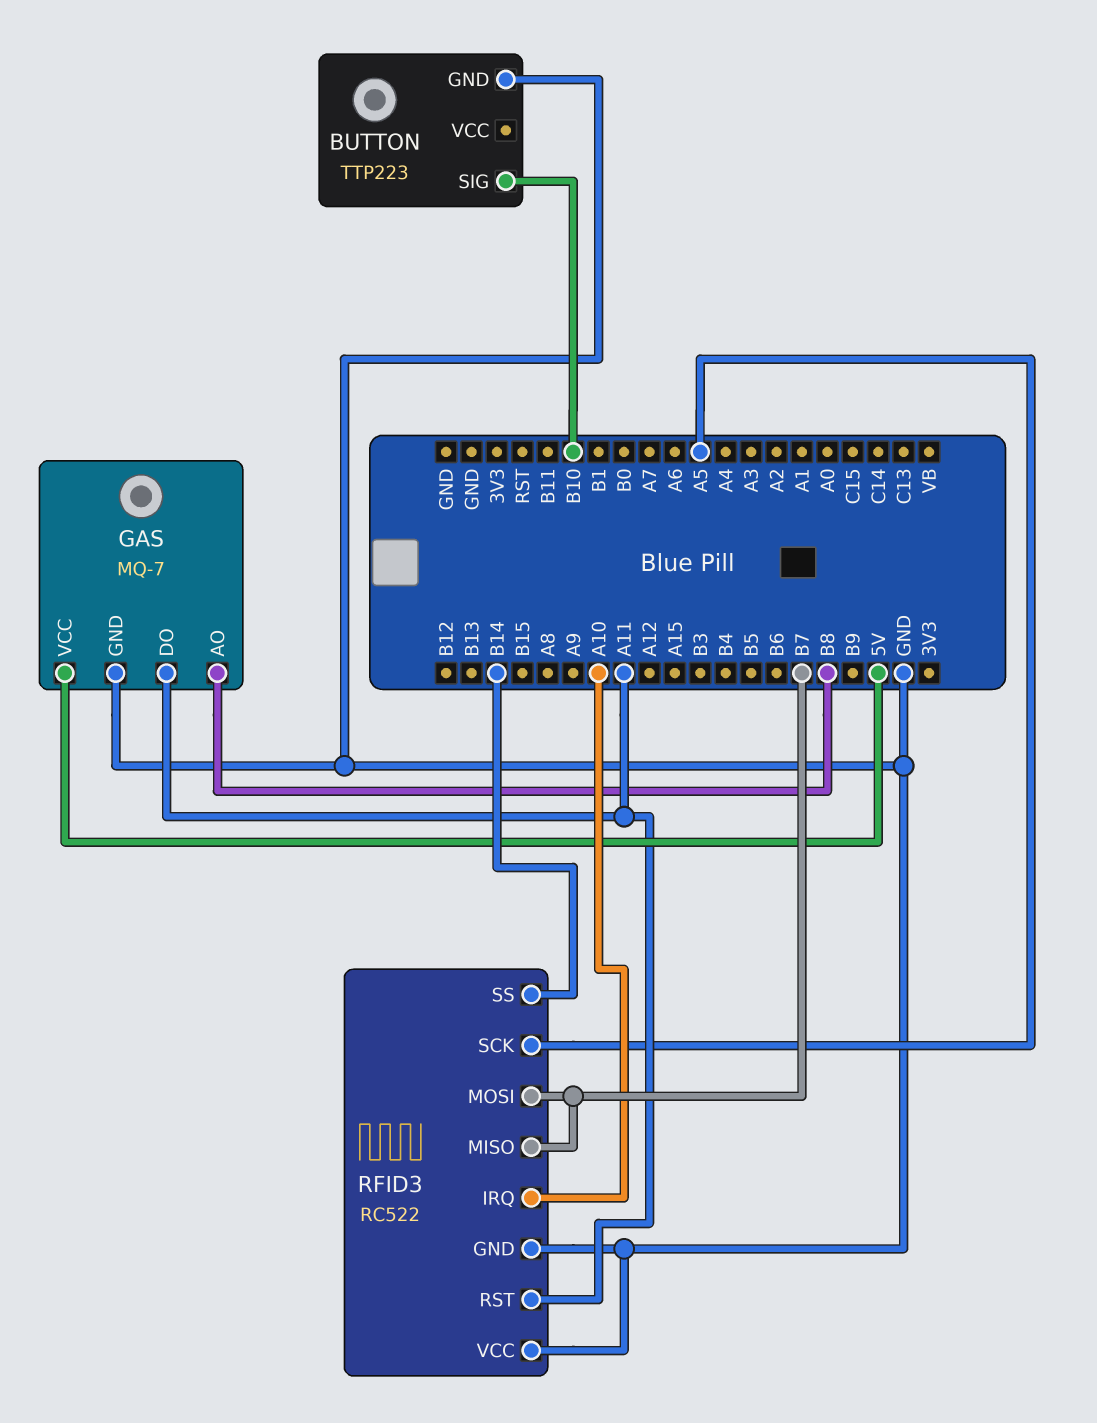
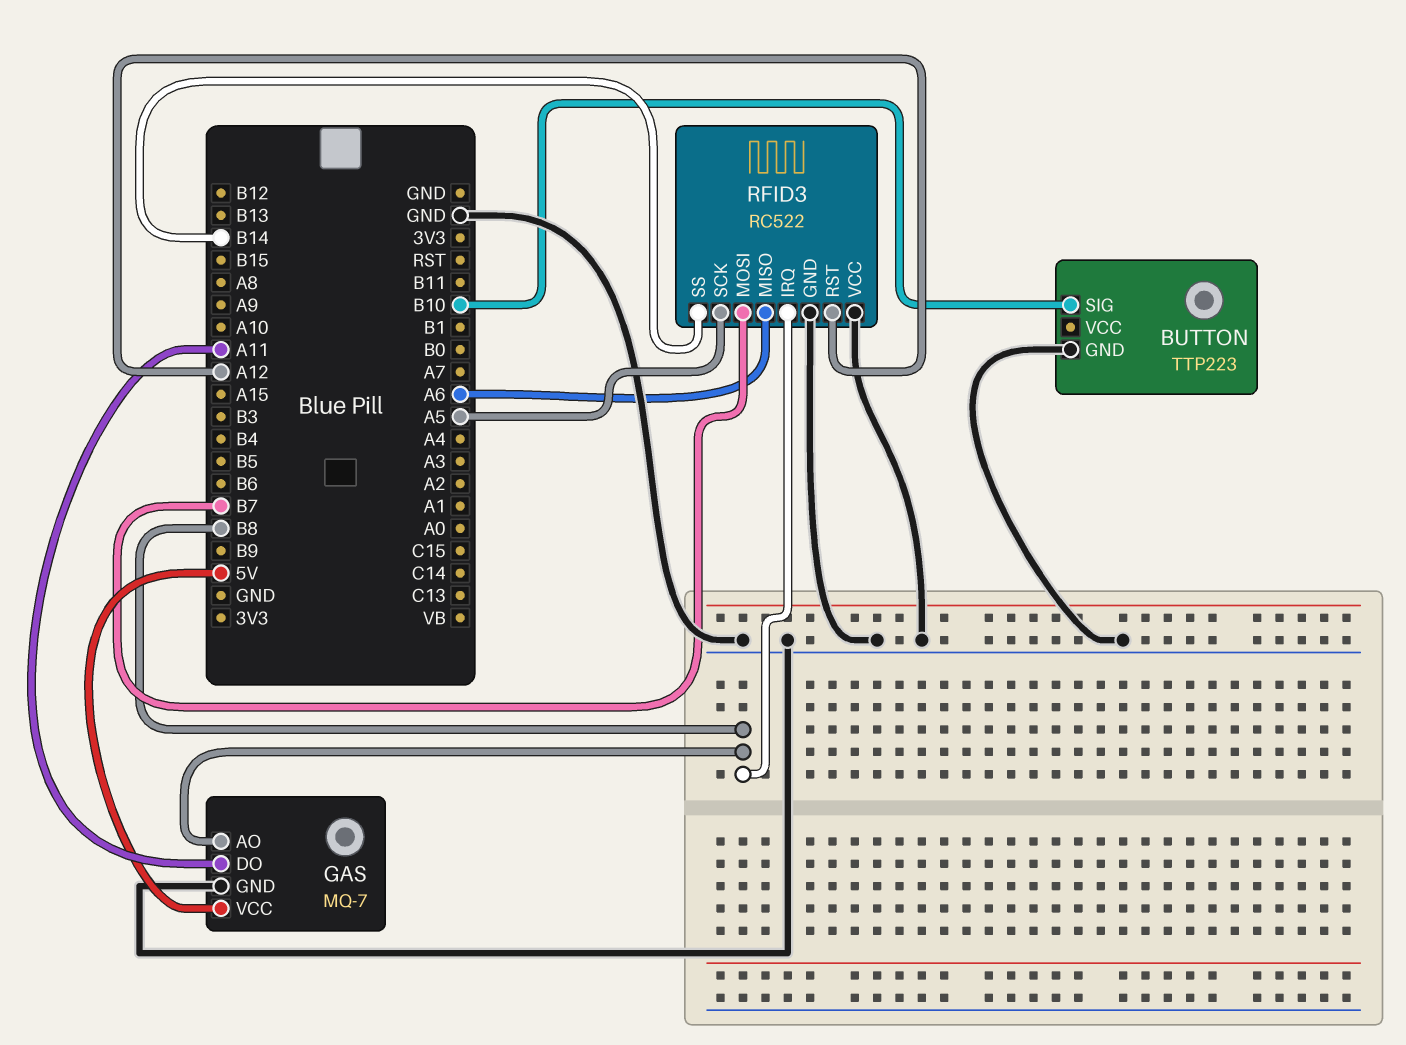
RFID3 pin IRQ: A10 -> B8
RFID3 pin MISO: B7 -> A6
RFID3 pin RST: A11 -> A12

